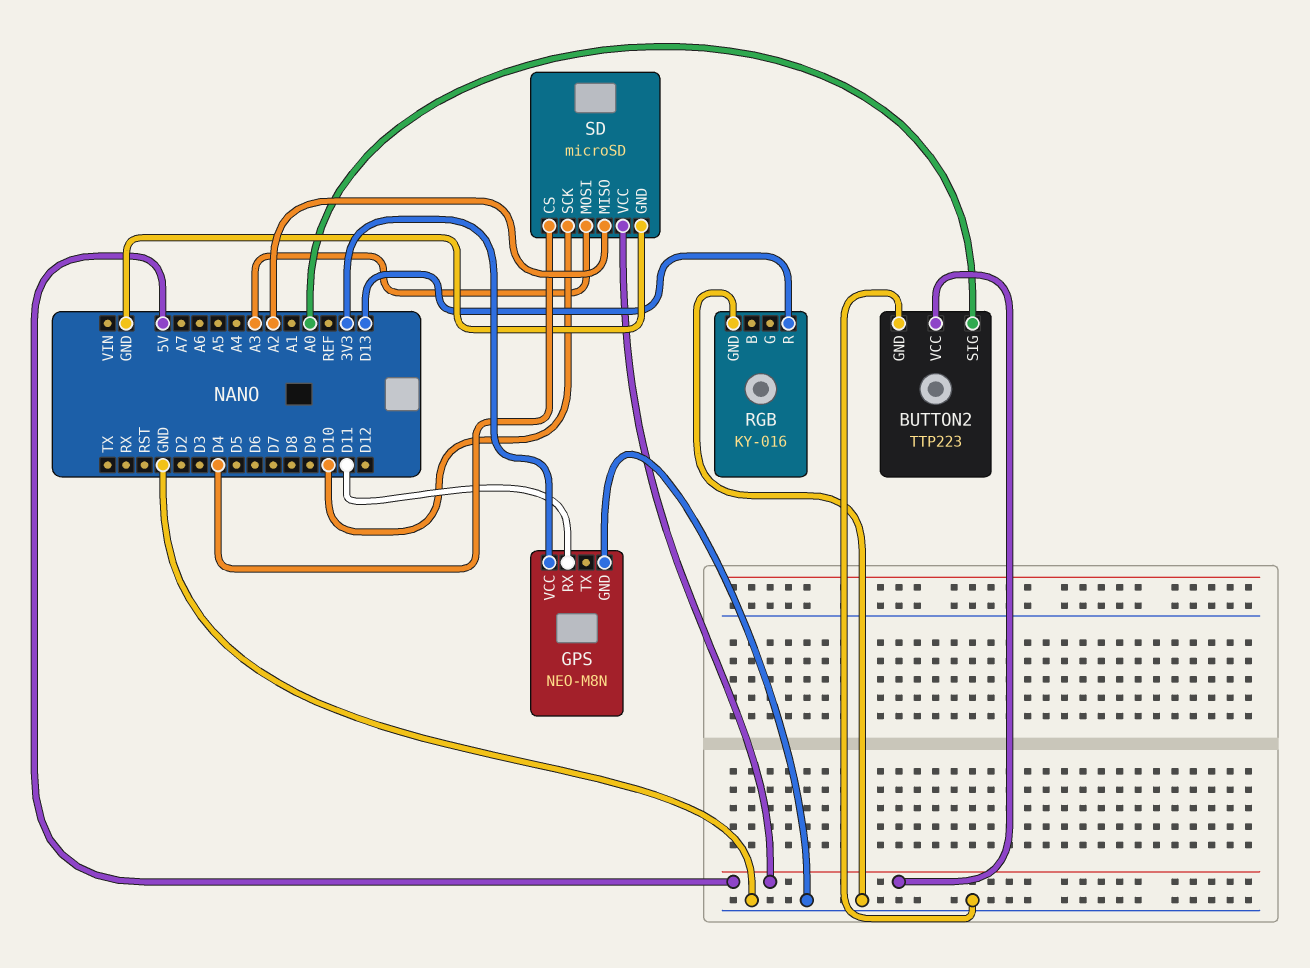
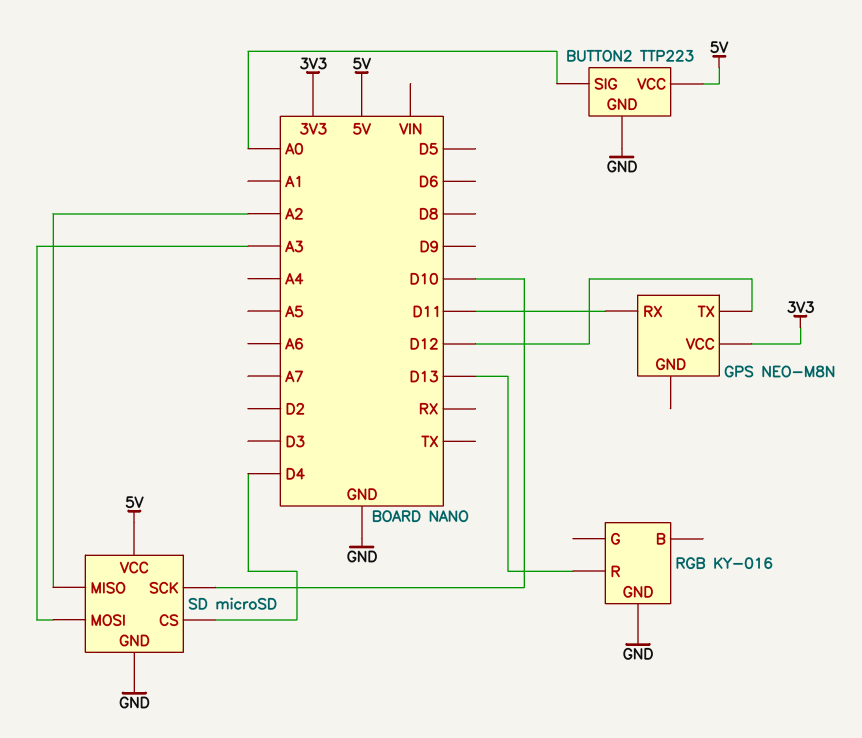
GPS pin GND: GND -> none
GPS pin TX: none -> D12

